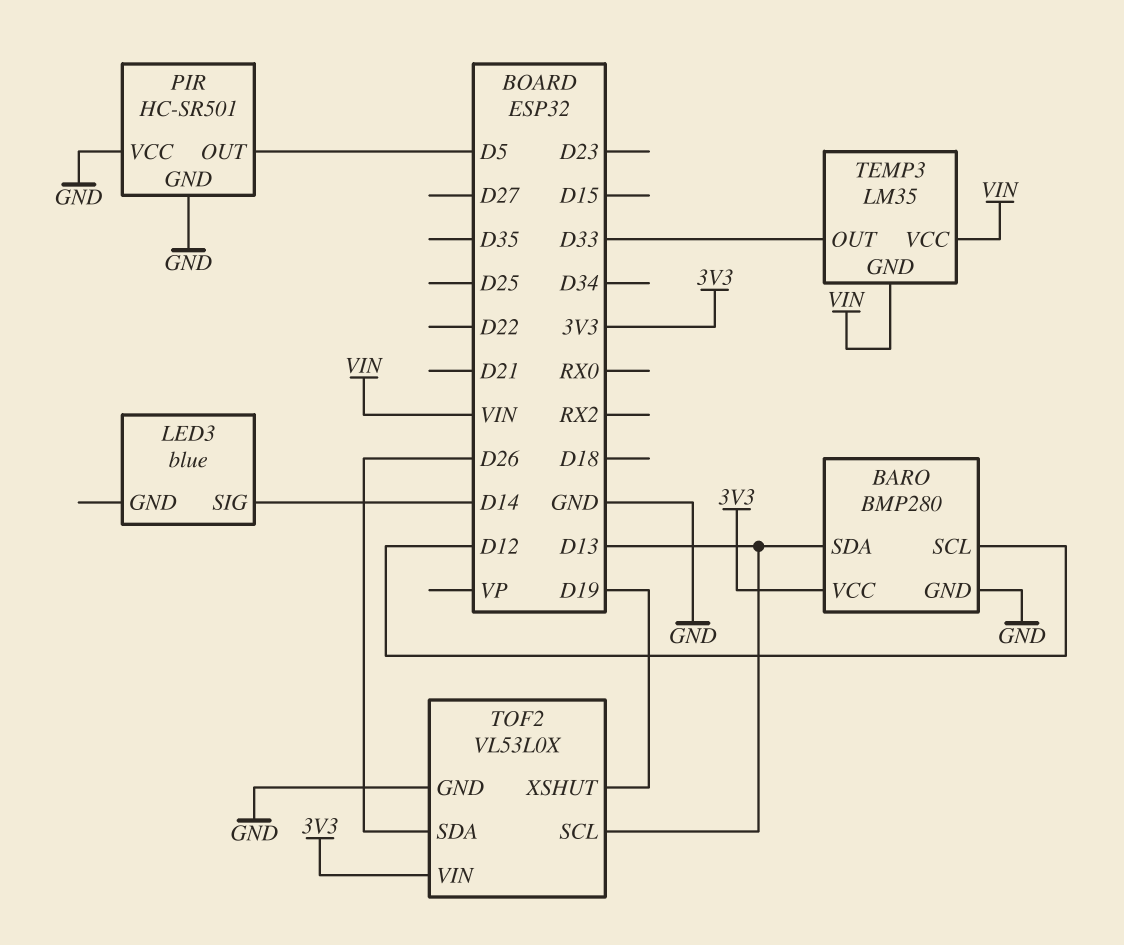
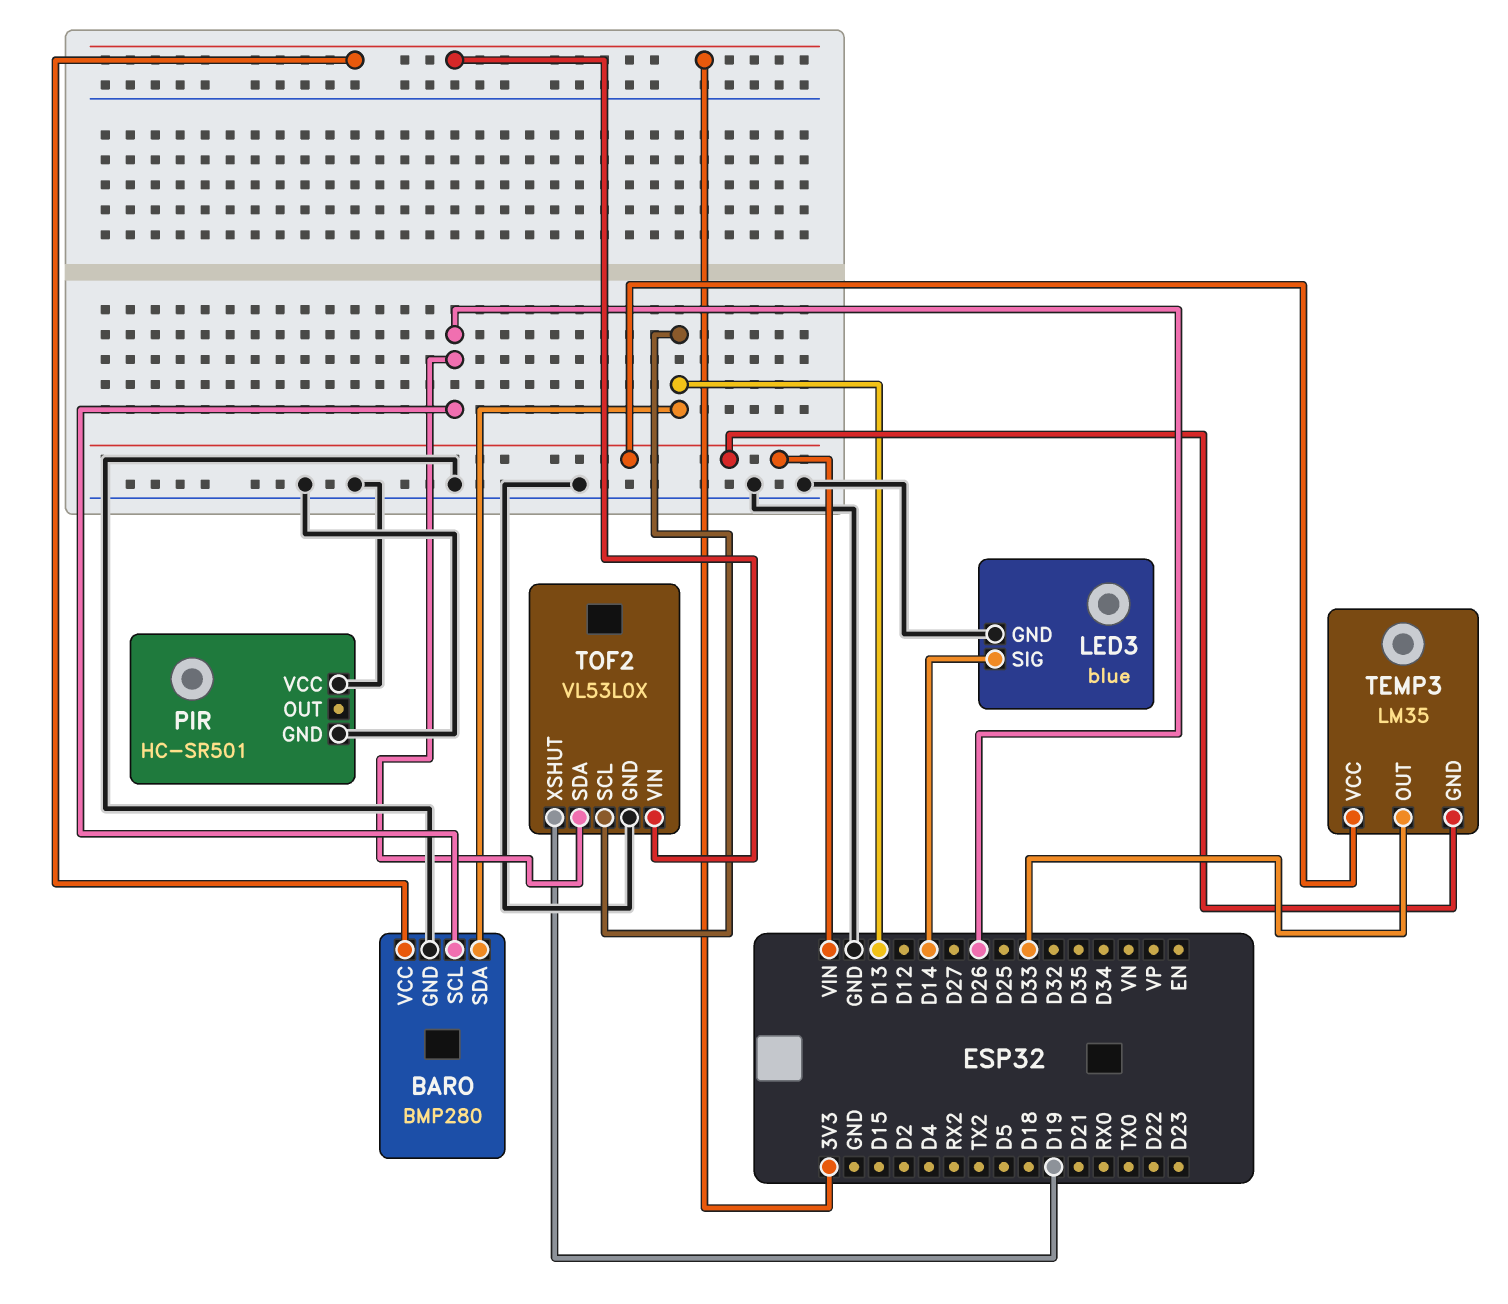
BARO pin SCL: D12 -> D26
LED3 pin GND: none -> GND
PIR pin OUT: D5 -> none

